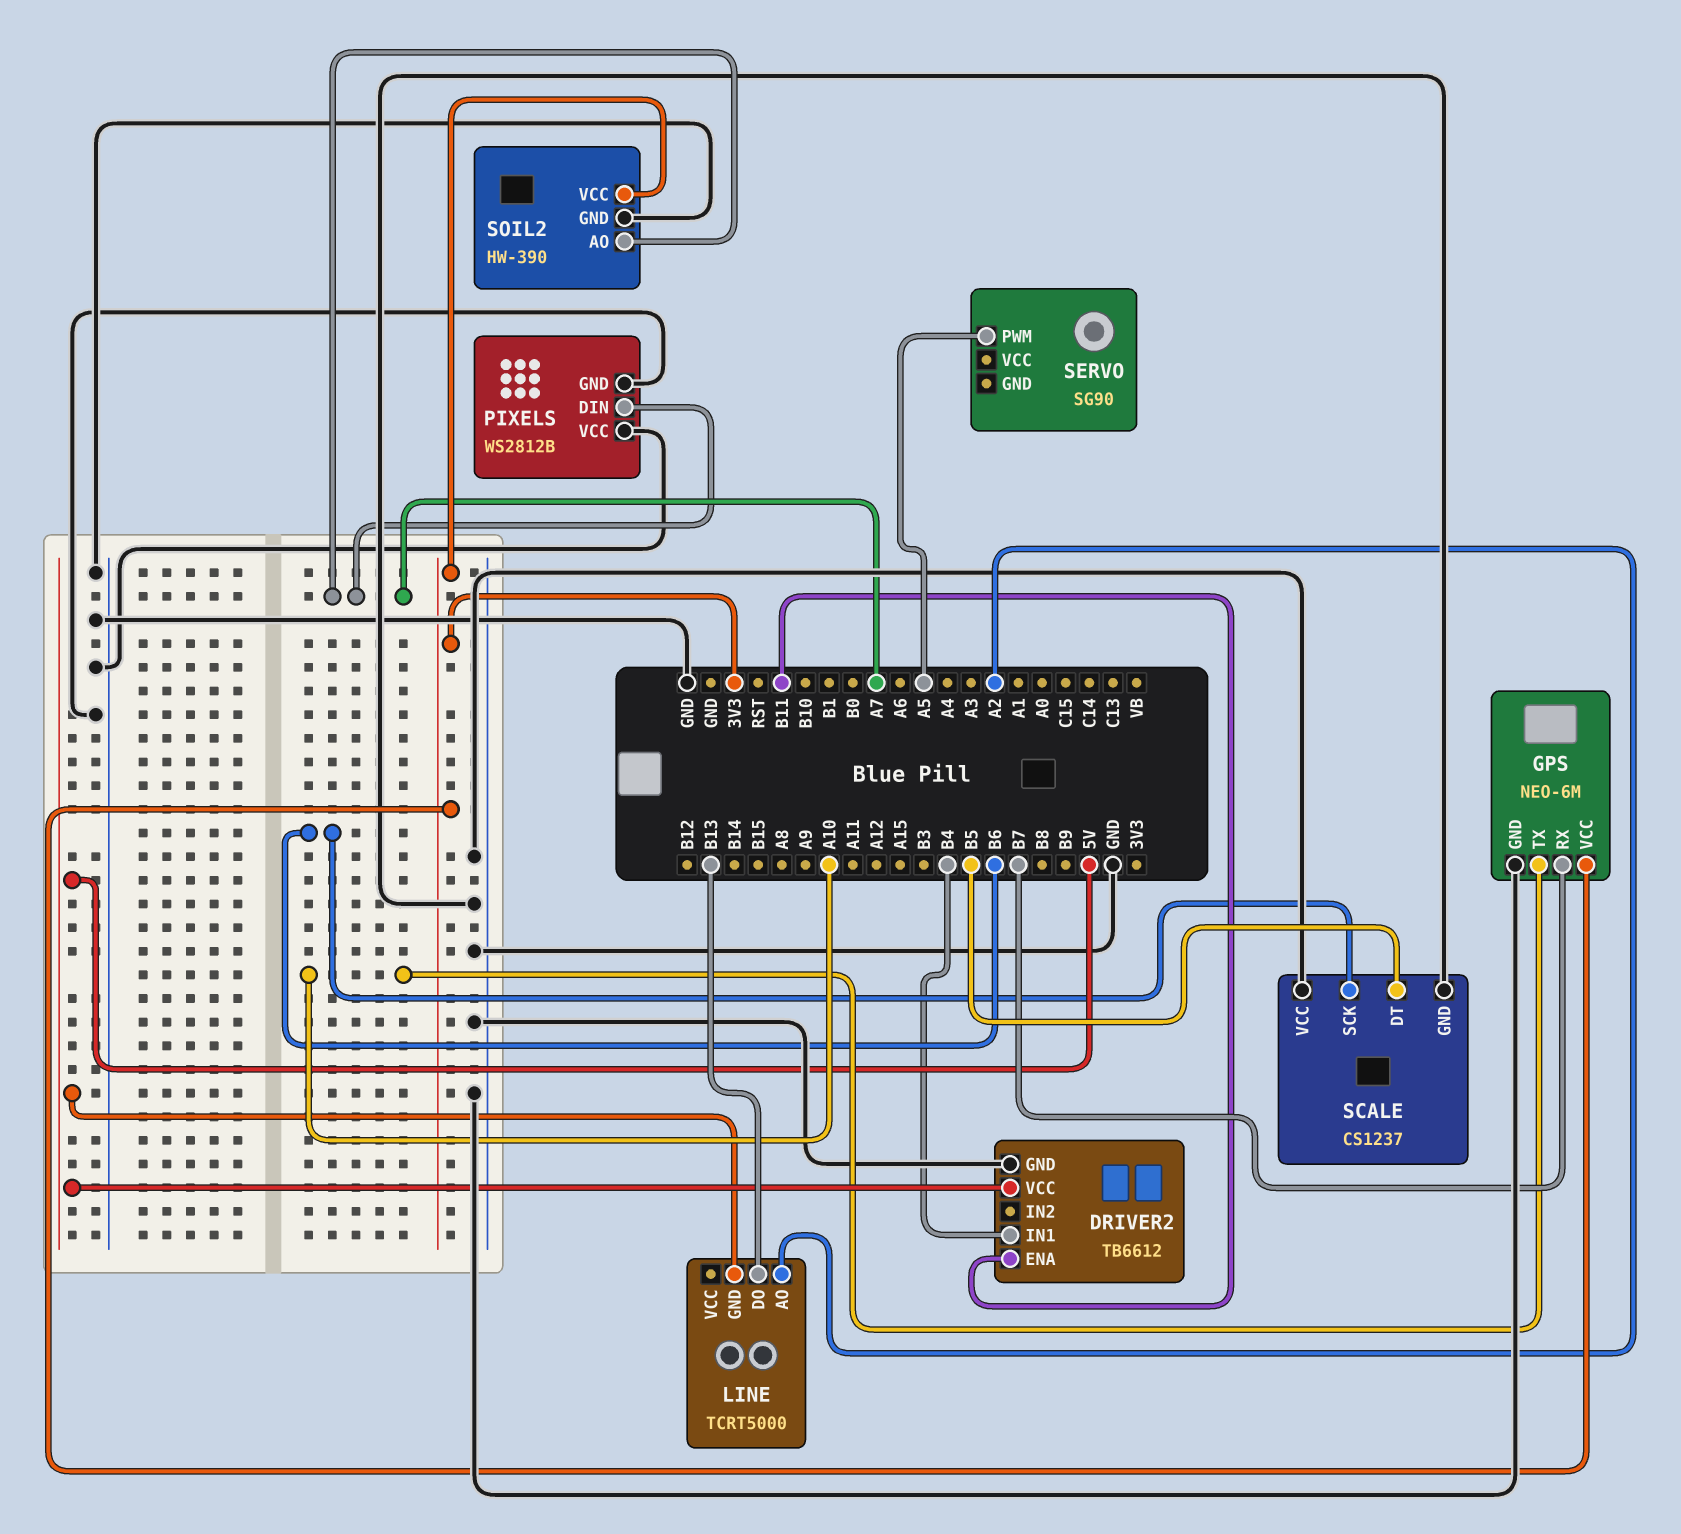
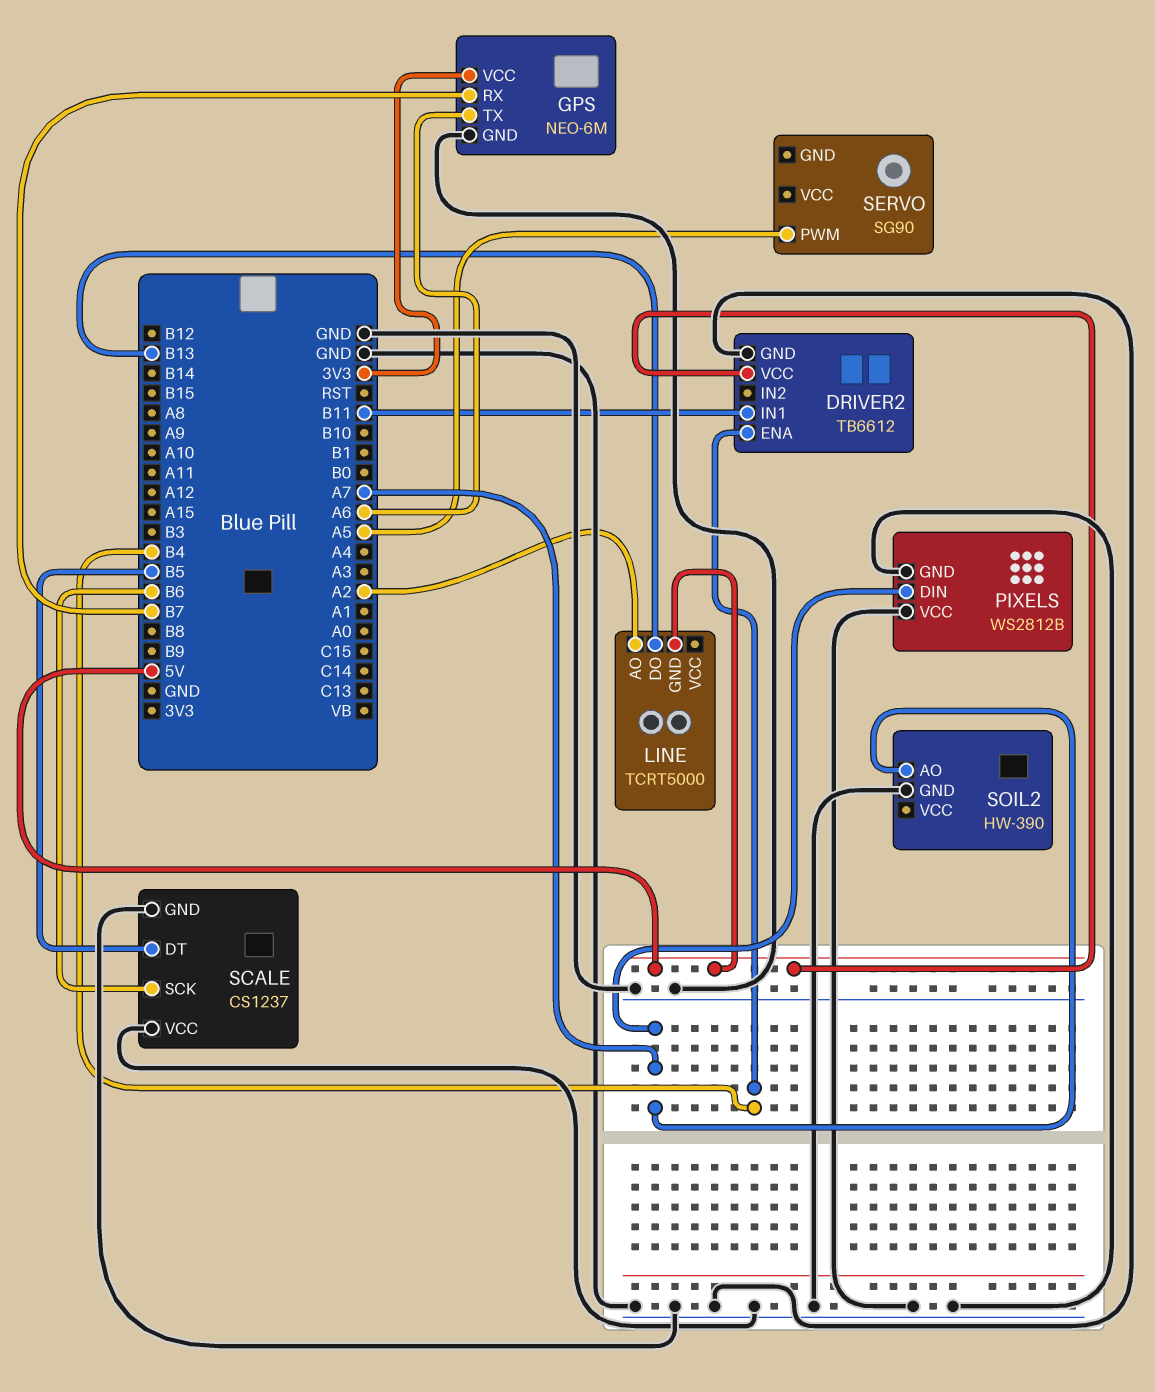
DRIVER2 pin ENA: B11 -> B4
DRIVER2 pin IN1: B4 -> B11
GPS pin TX: A10 -> A6
SOIL2 pin VCC: 3V3 -> none

